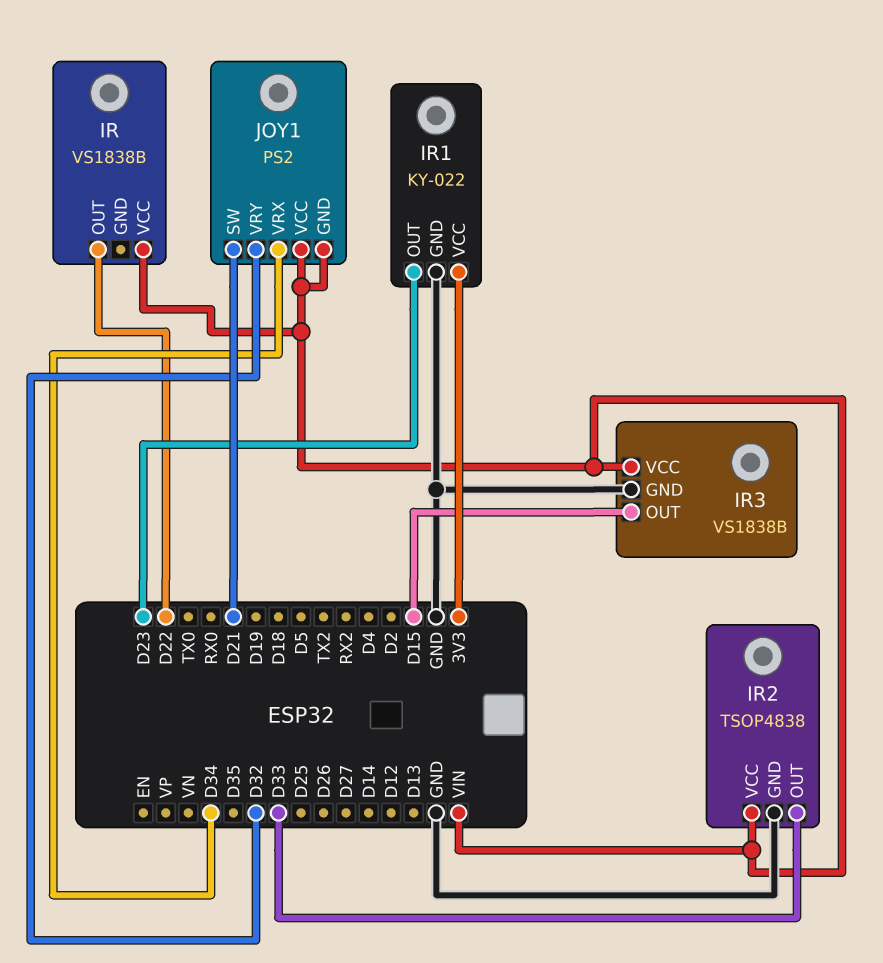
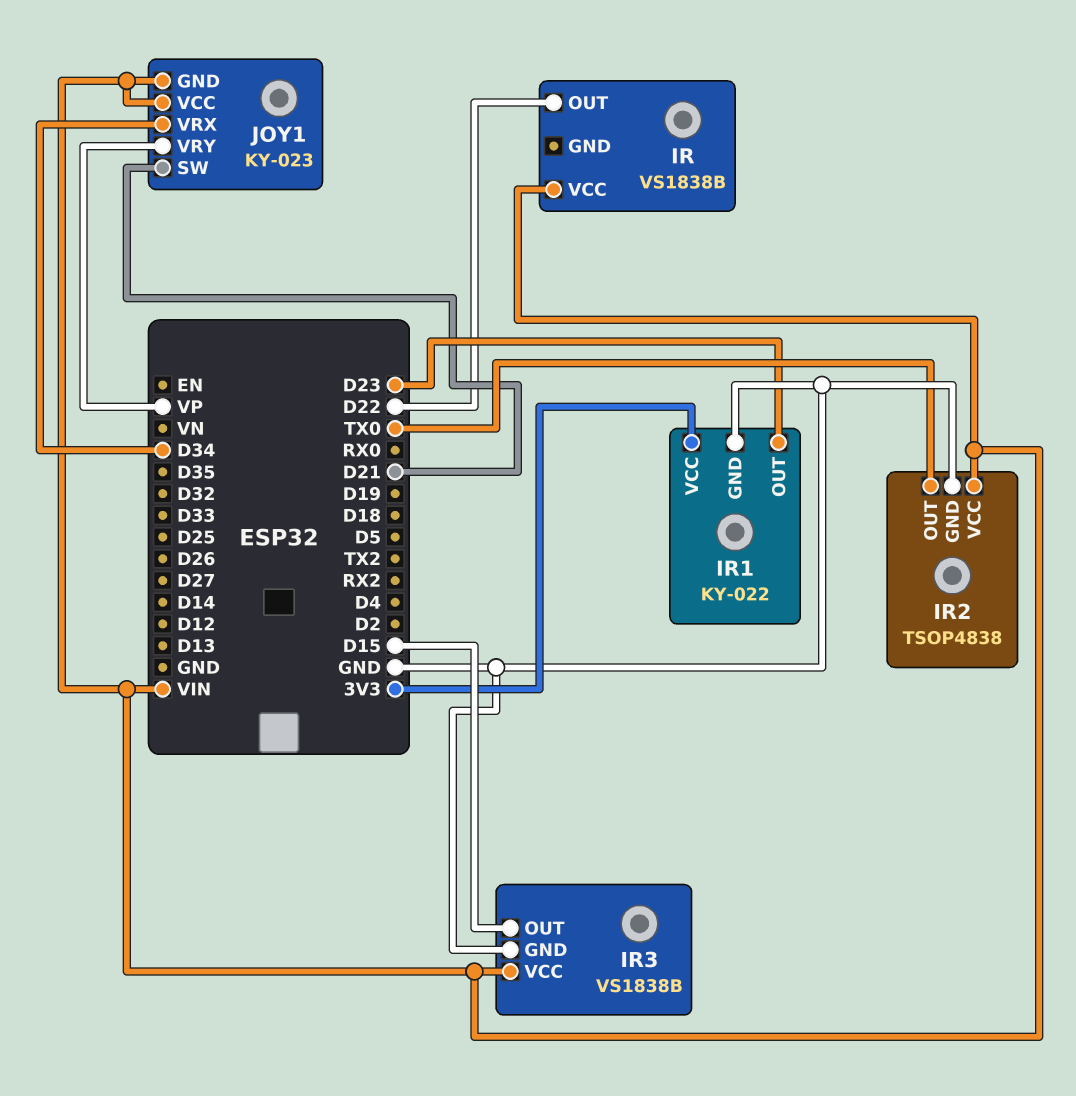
IR2 pin OUT: D33 -> TX0
JOY1: PS2 -> KY-023
JOY1 pin VRY: D32 -> VP

